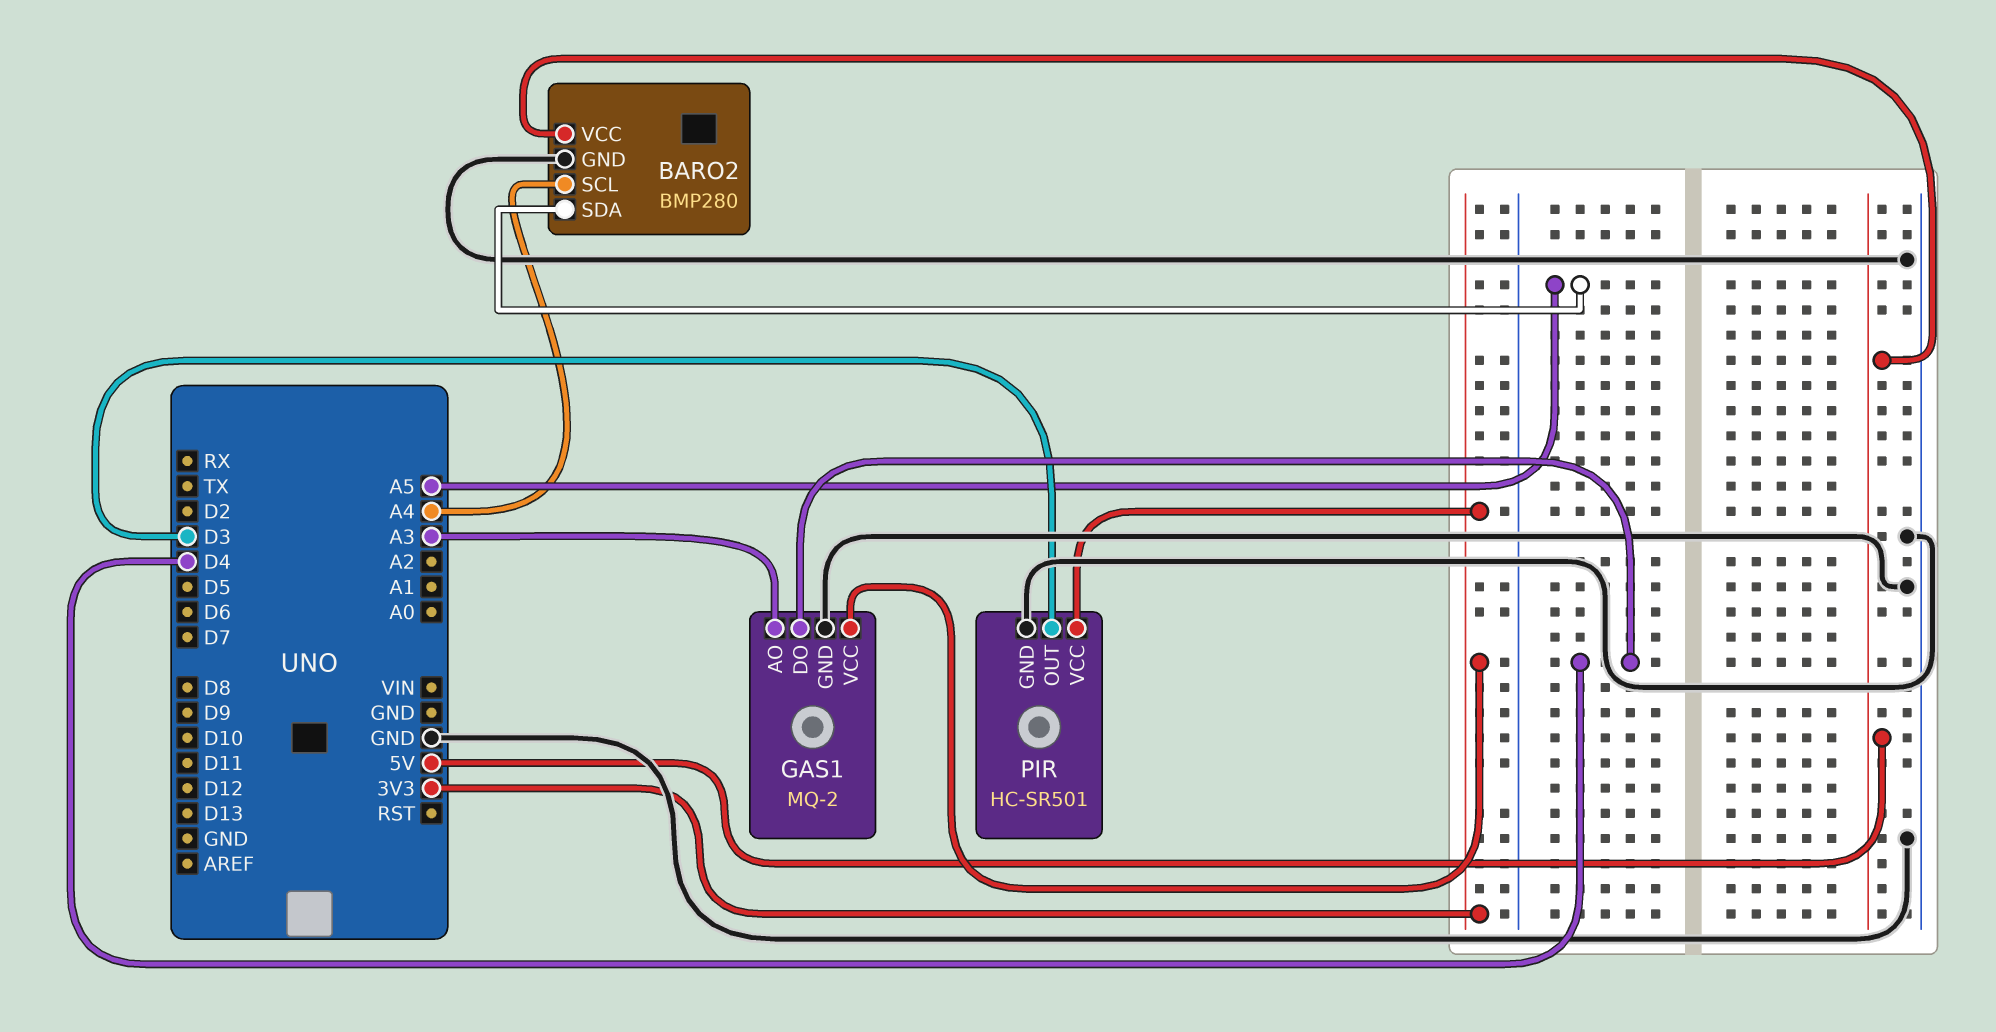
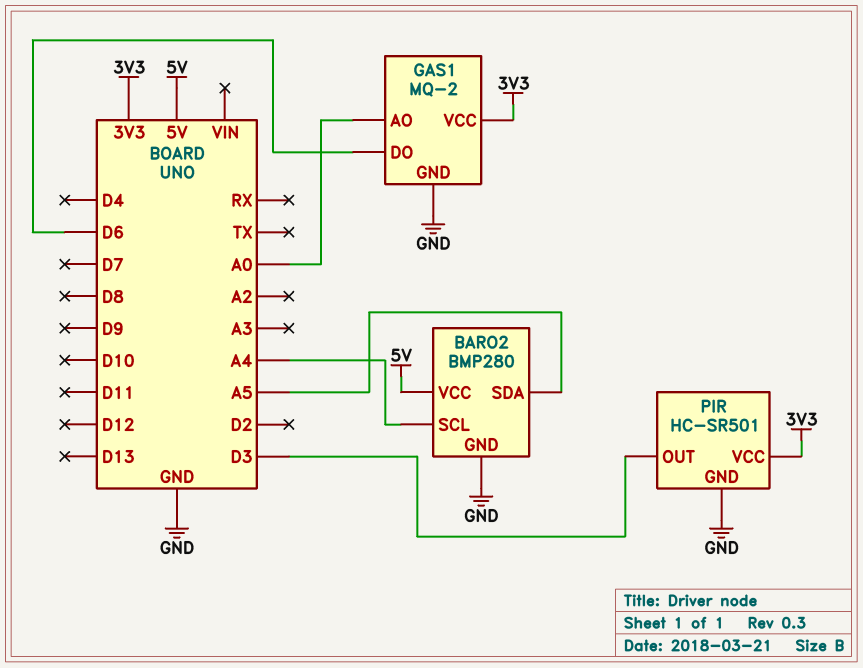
GAS1 pin AO: A3 -> A0
GAS1 pin DO: D4 -> D6

